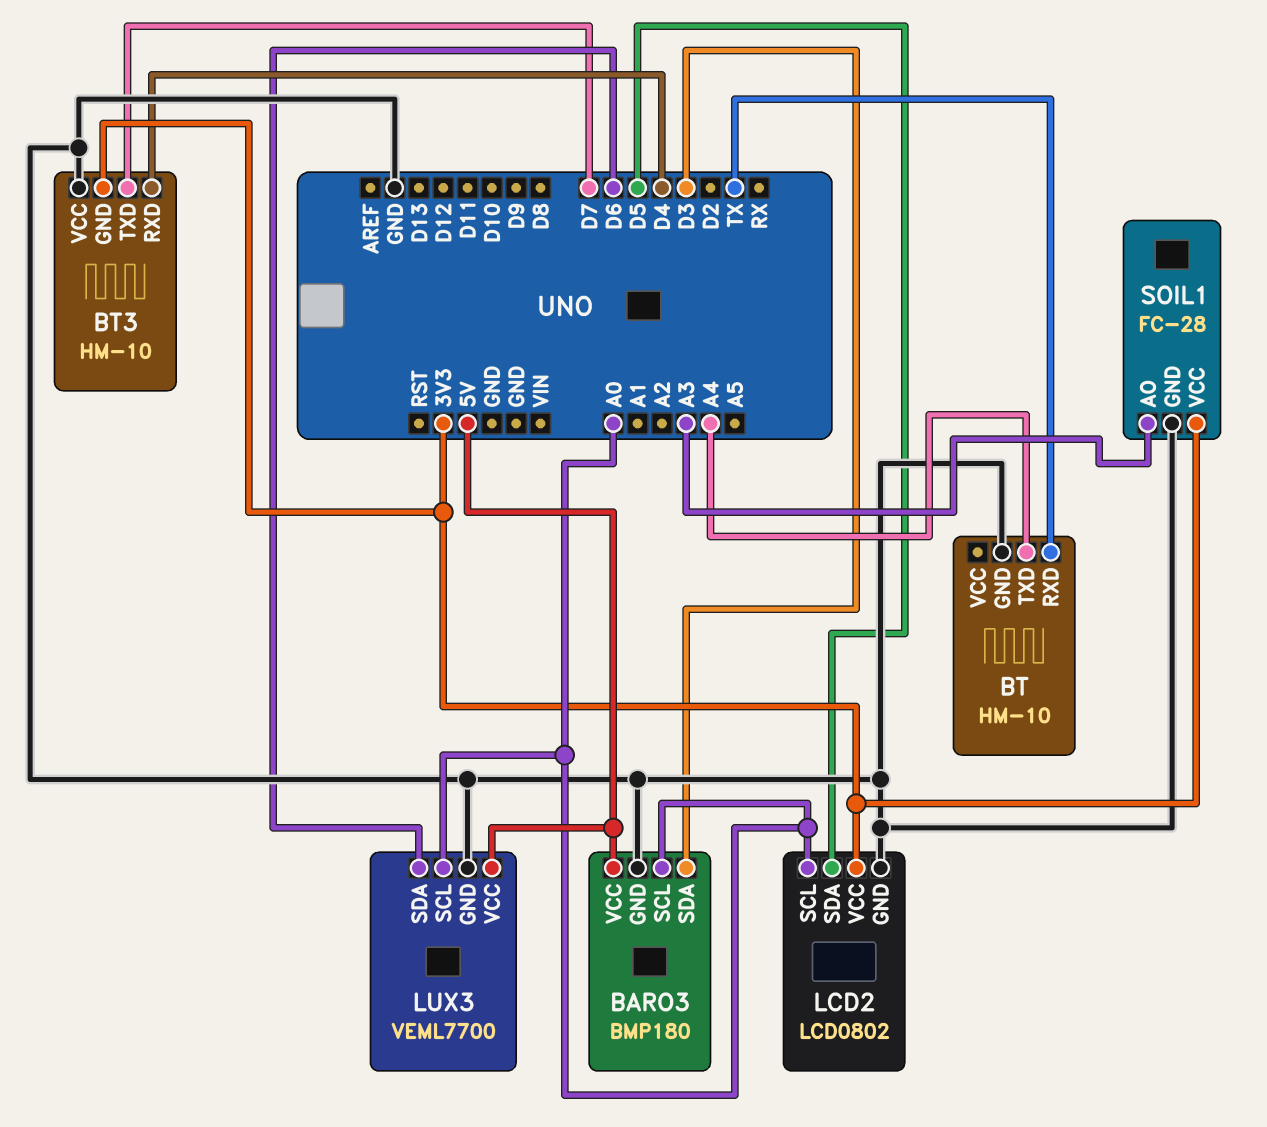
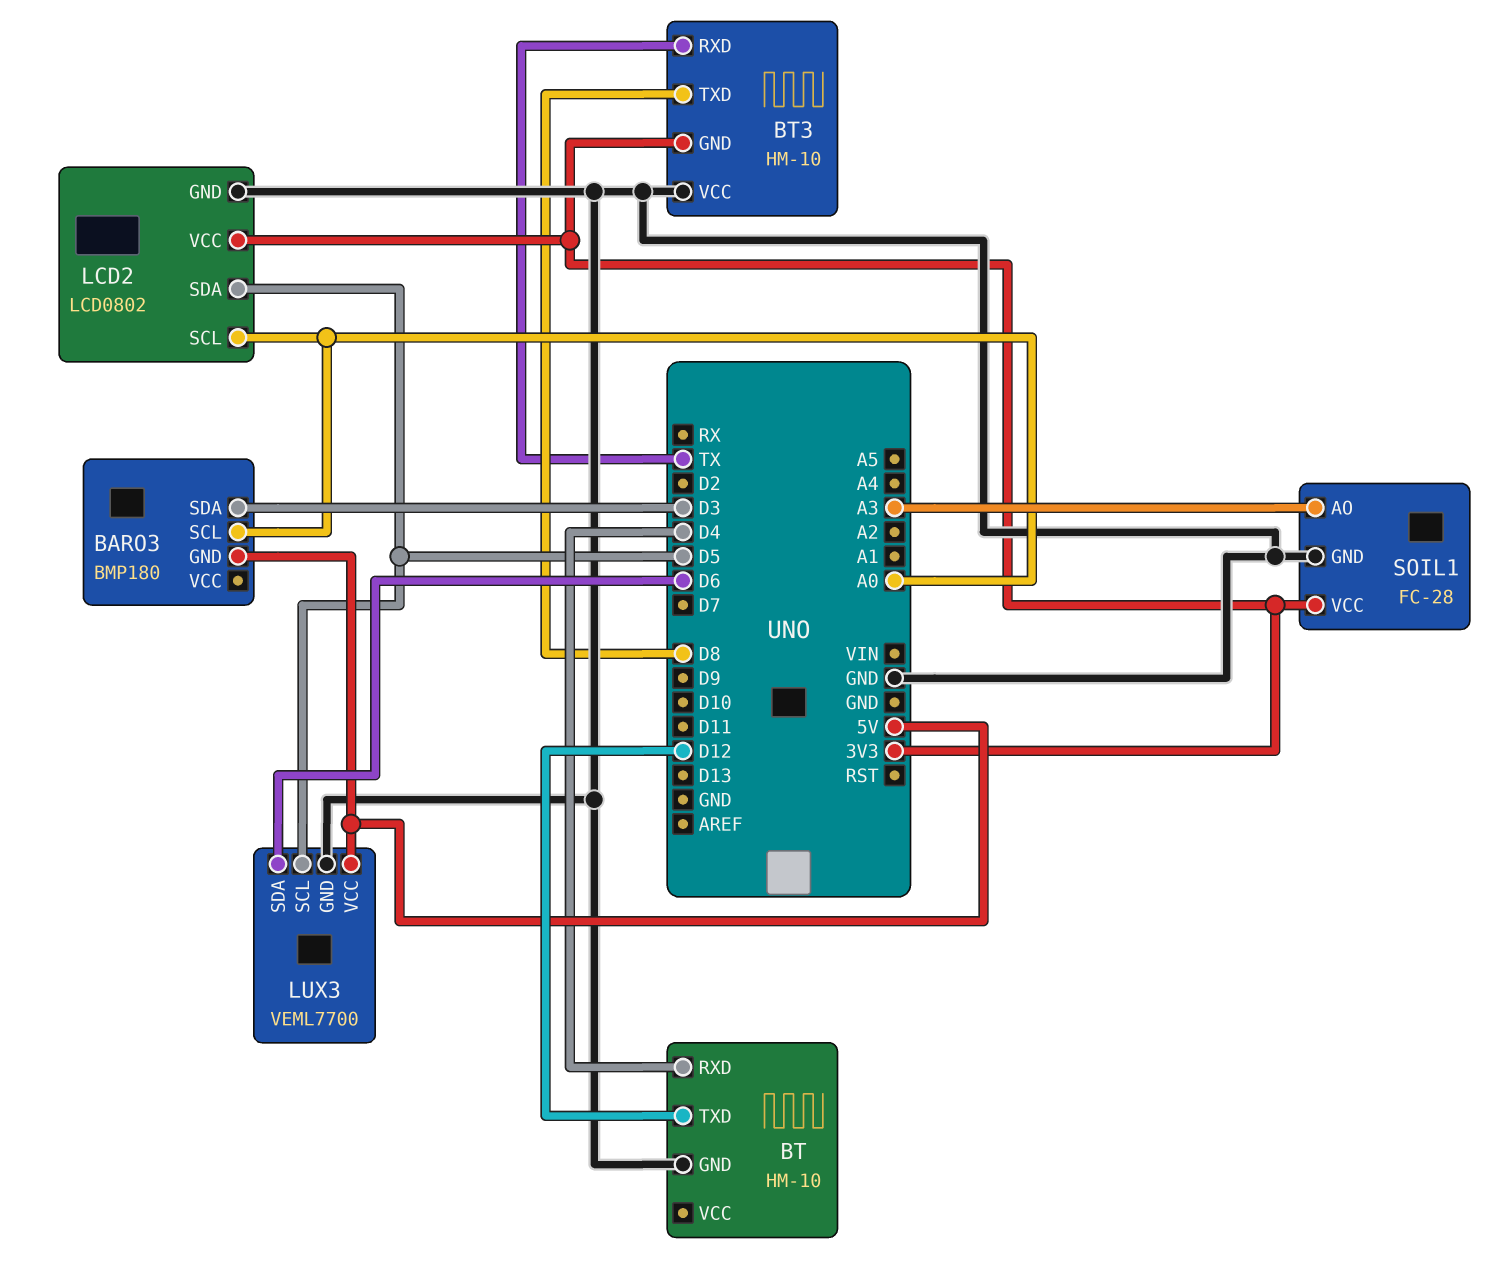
BARO3 pin GND: GND -> 5V
BARO3 pin VCC: 5V -> none
BT pin RXD: TX -> D4
BT pin TXD: A4 -> D12
BT3 pin RXD: D4 -> TX
BT3 pin TXD: D7 -> D8
LUX3 pin SCL: A0 -> D5

